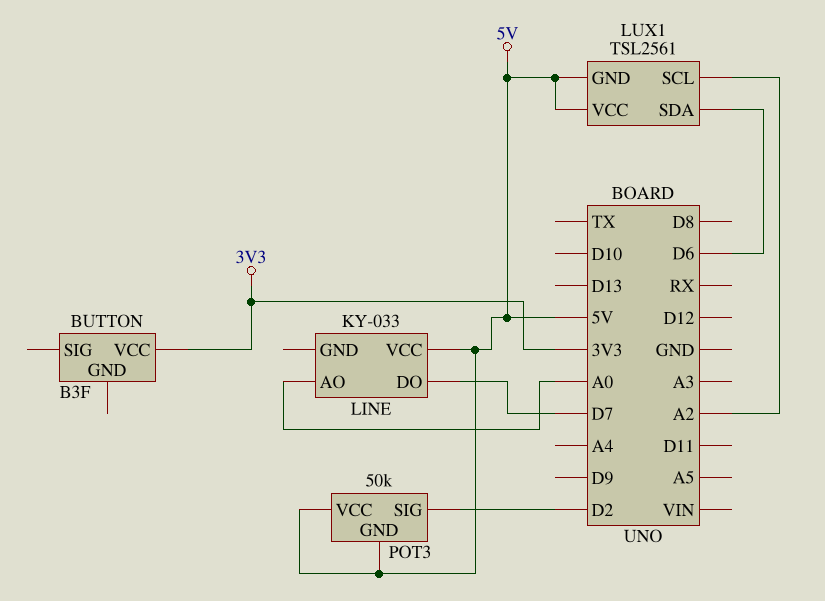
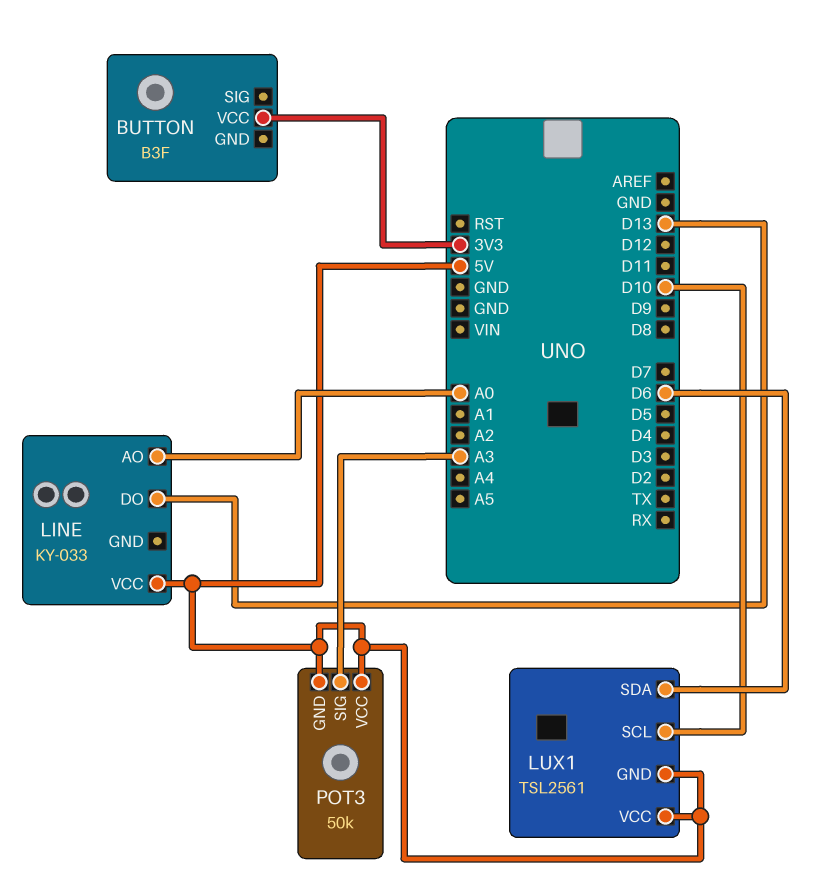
LINE pin DO: D7 -> D13
LUX1 pin SCL: A2 -> D10
POT3 pin SIG: D2 -> A3

